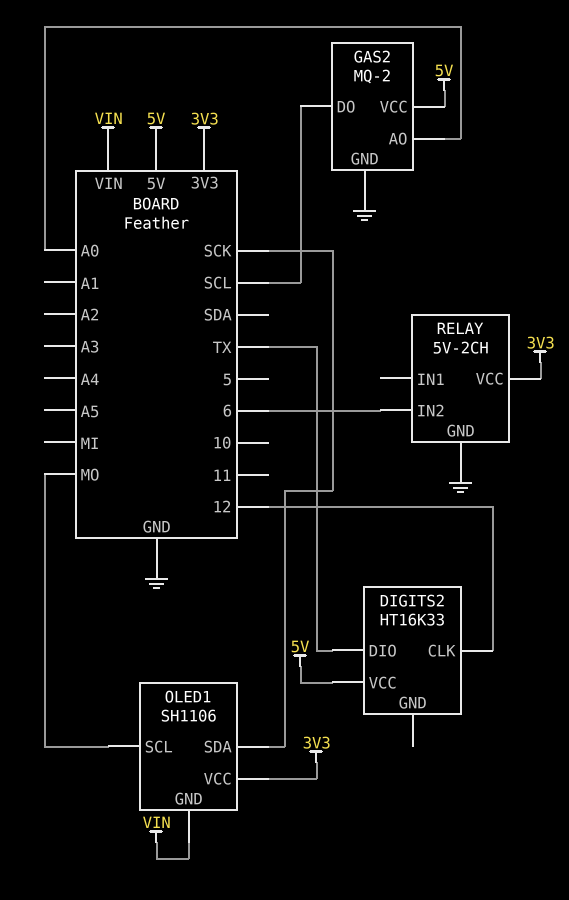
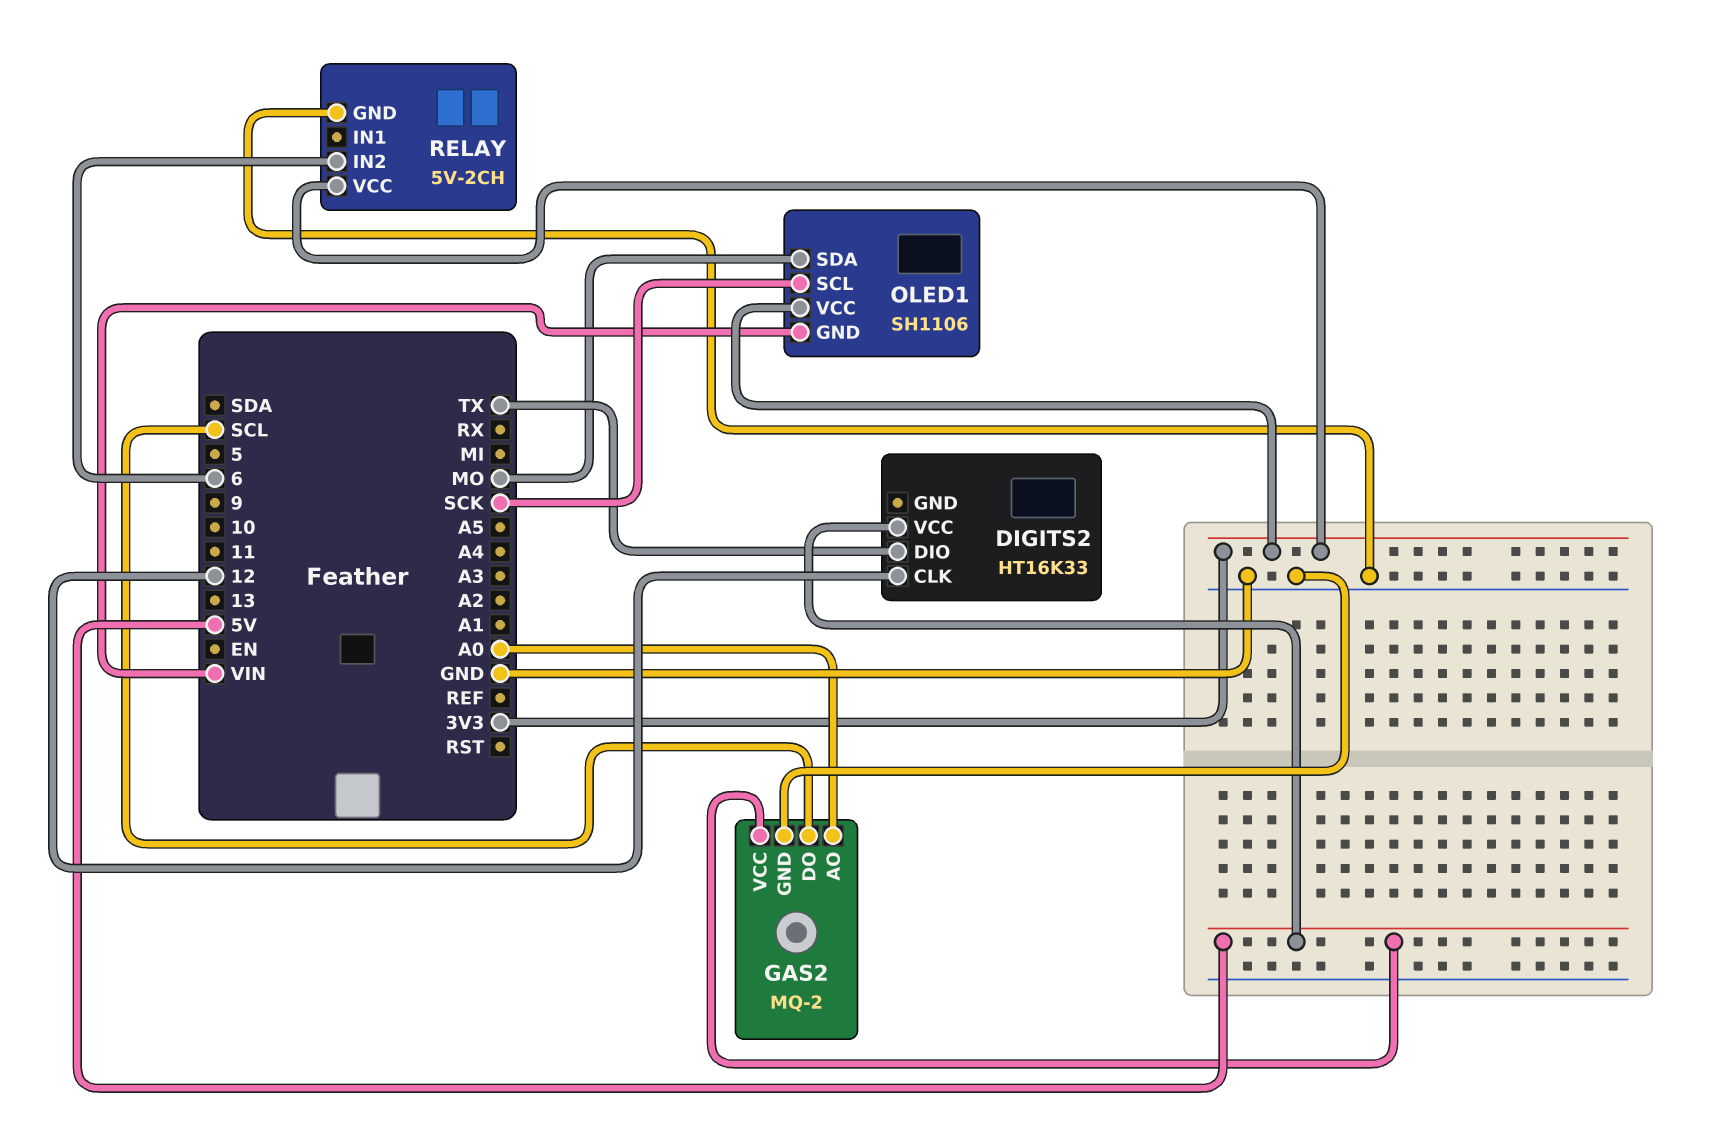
OLED1 pin SCL: MO -> SCK
OLED1 pin SDA: SCK -> MO

